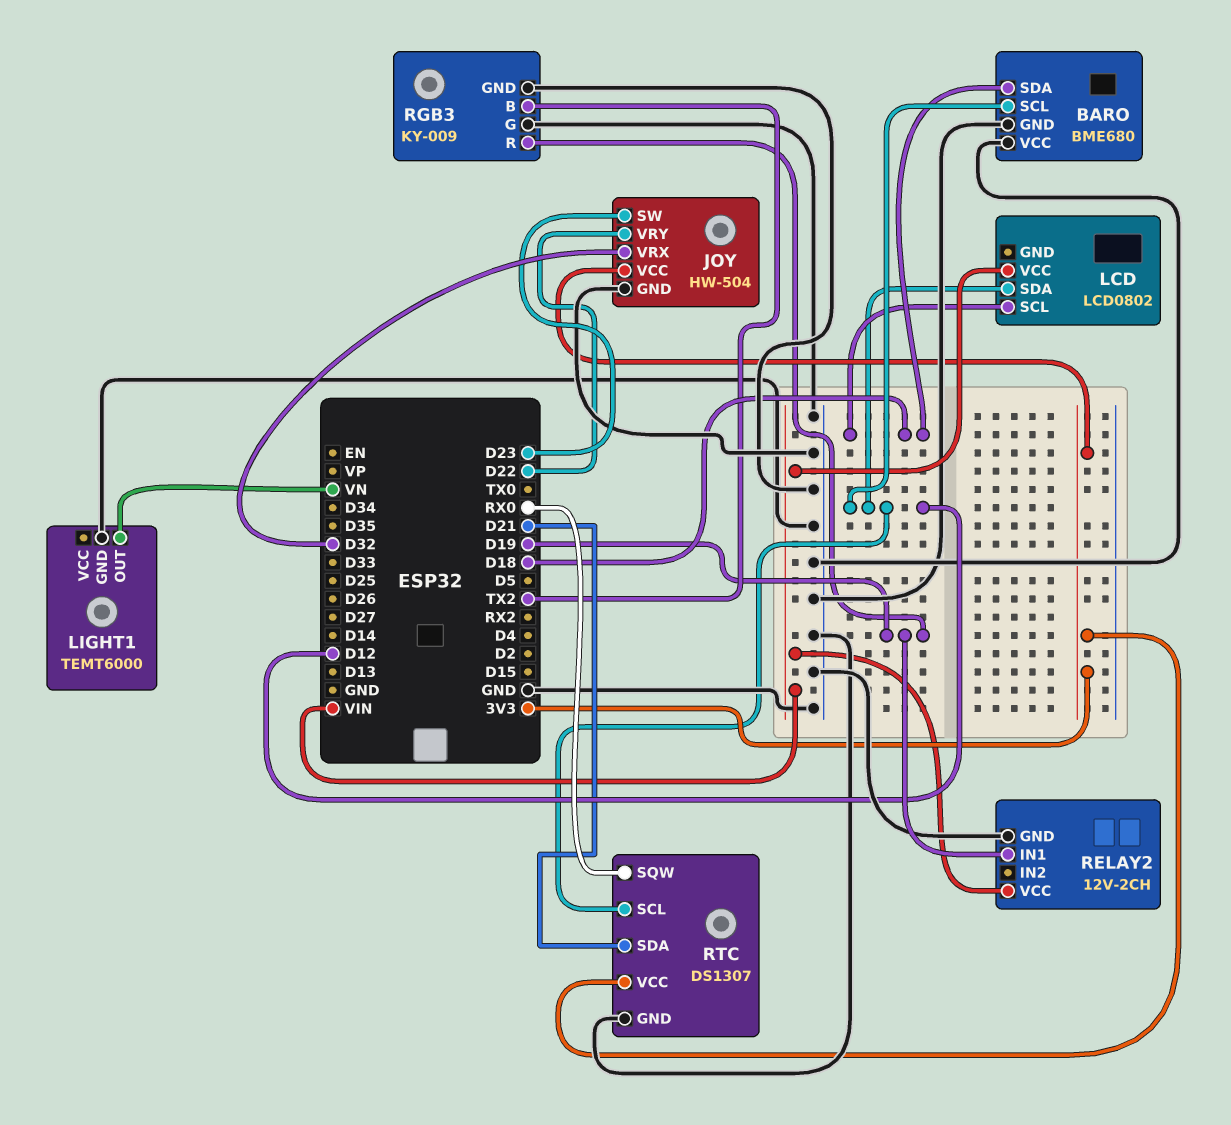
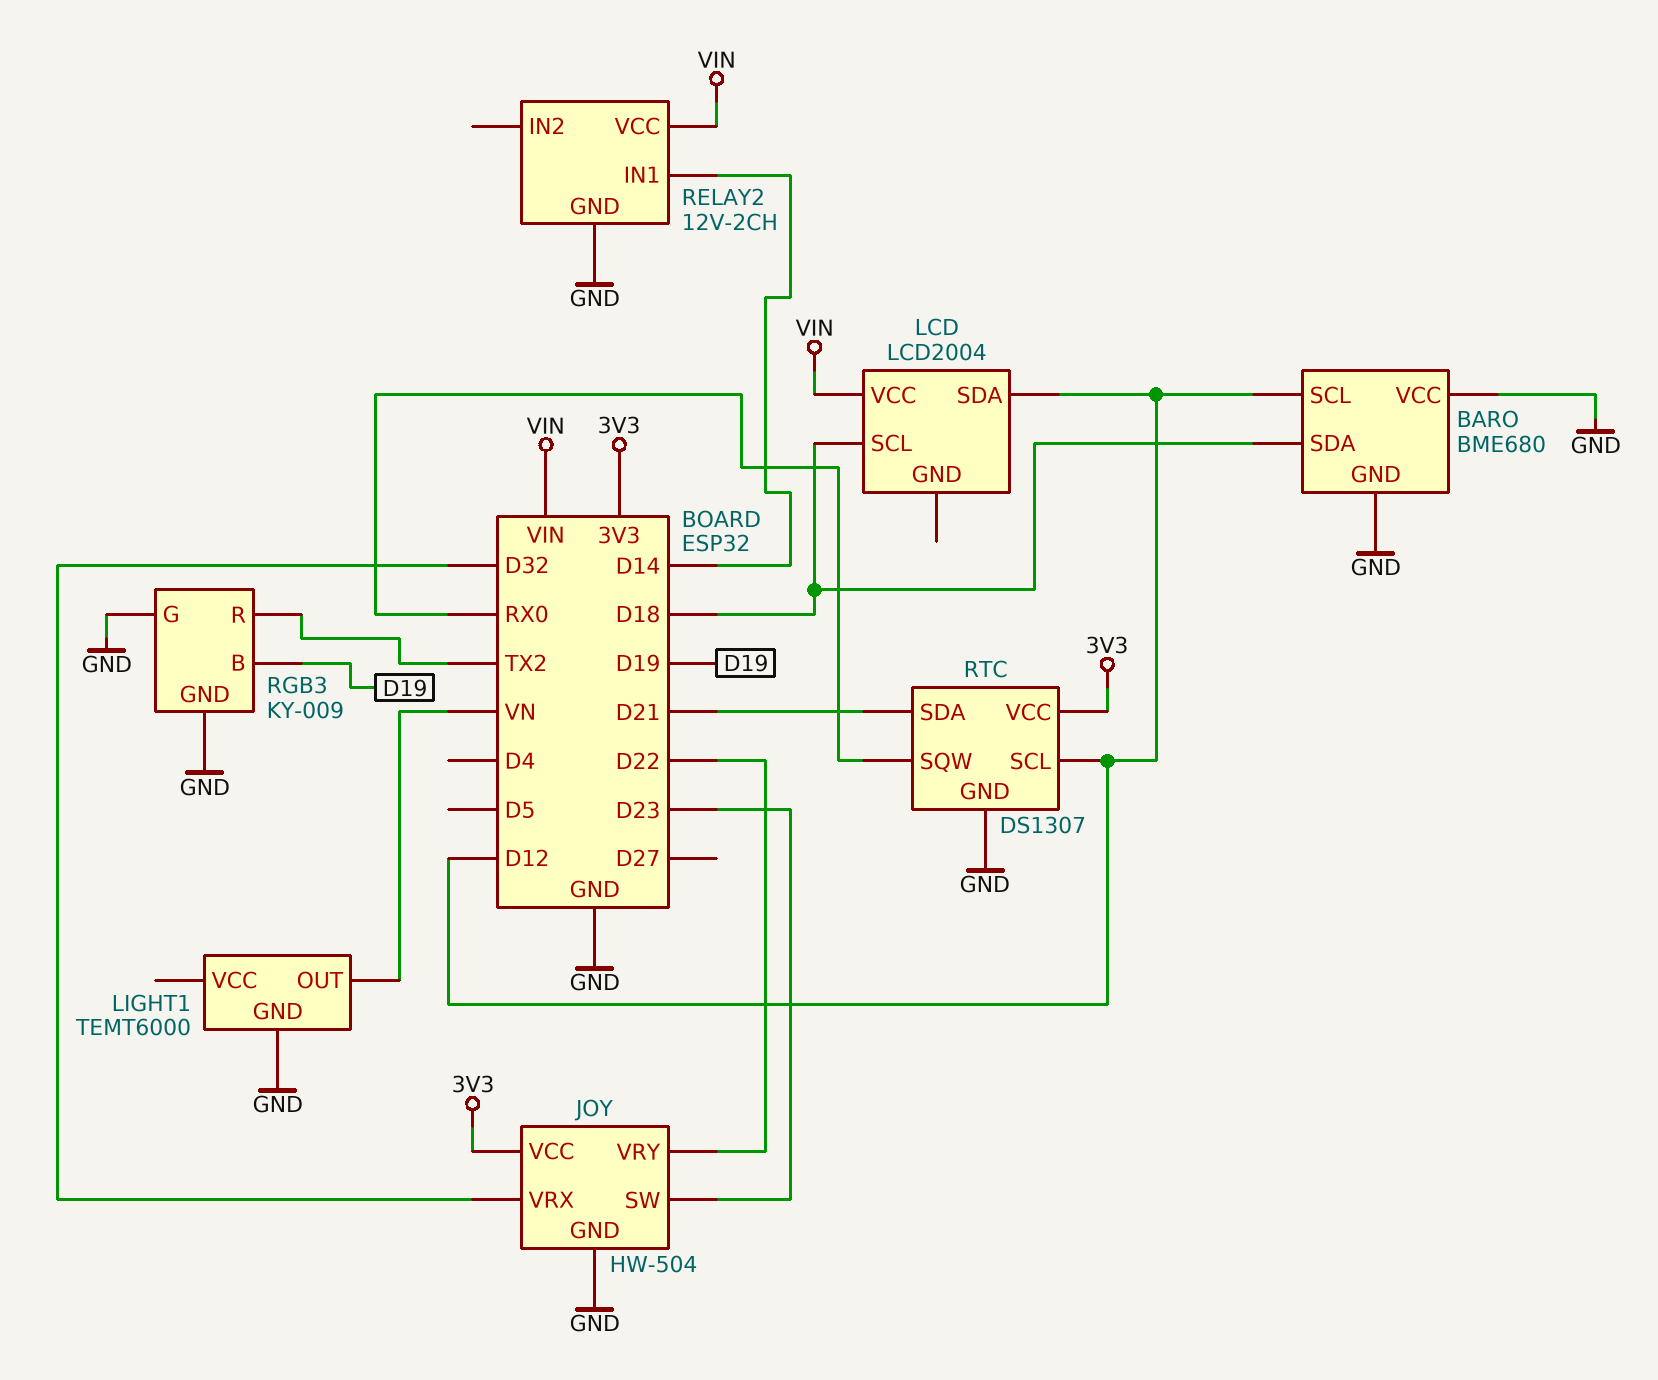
LCD: LCD0802 -> LCD2004
RELAY2 pin IN1: D19 -> D14
RGB3 pin B: TX2 -> D19
RGB3 pin R: D19 -> TX2

